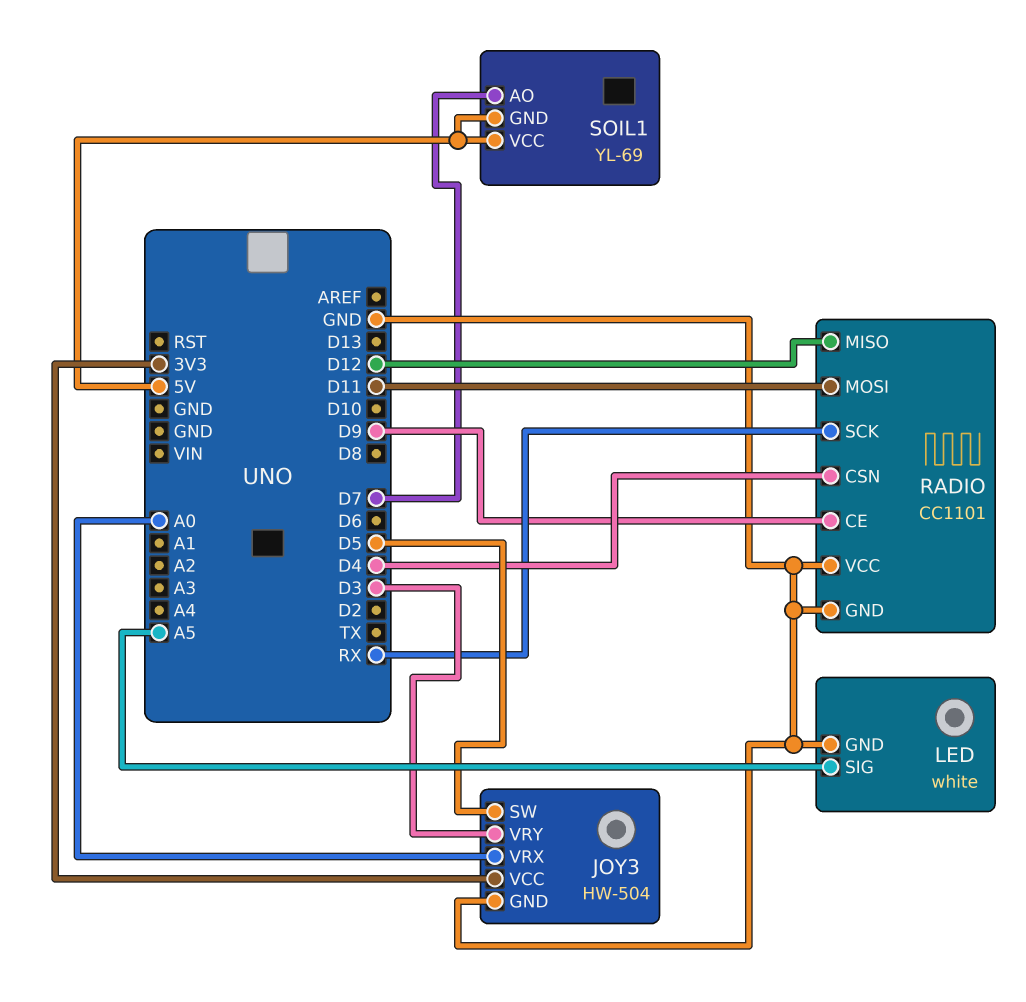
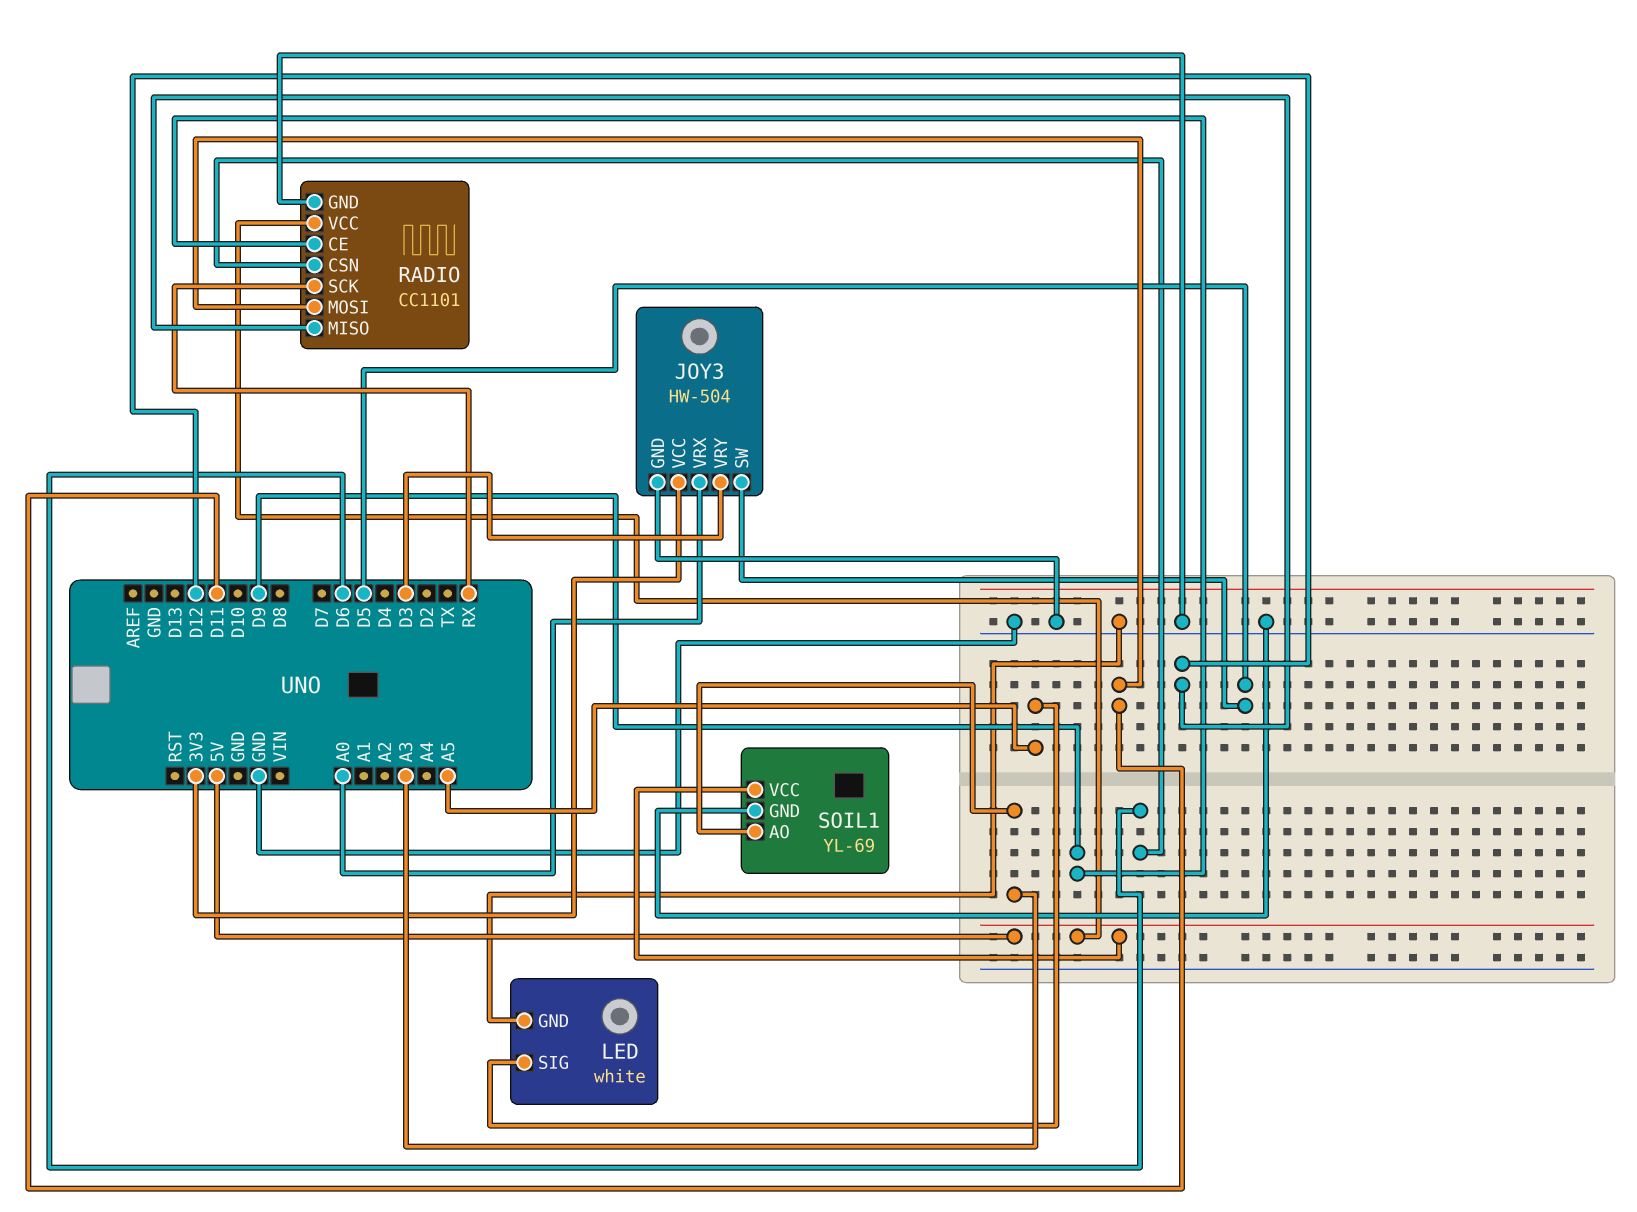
RADIO pin CSN: D4 -> D6
RADIO pin VCC: GND -> 5V
SOIL1 pin AO: D7 -> A3
SOIL1 pin GND: 5V -> GND

